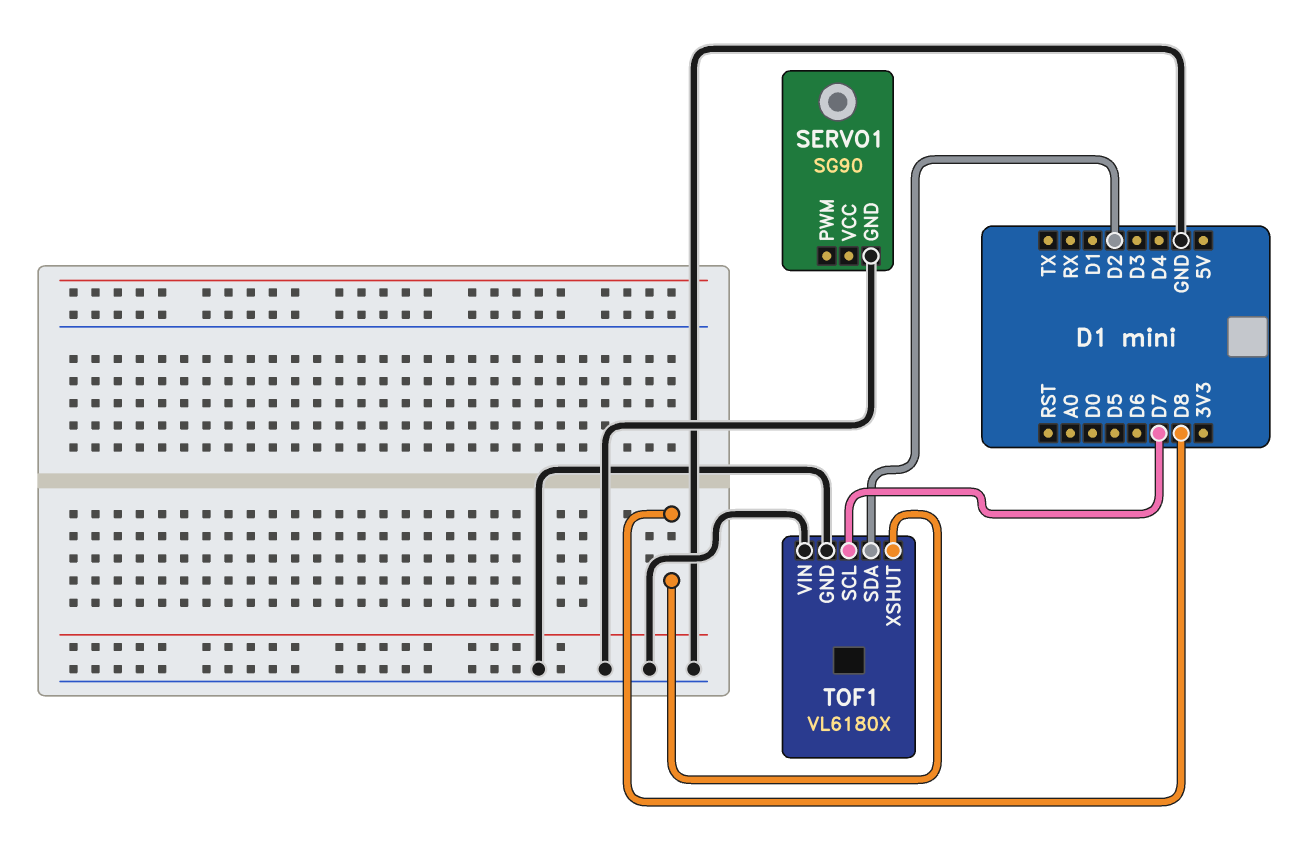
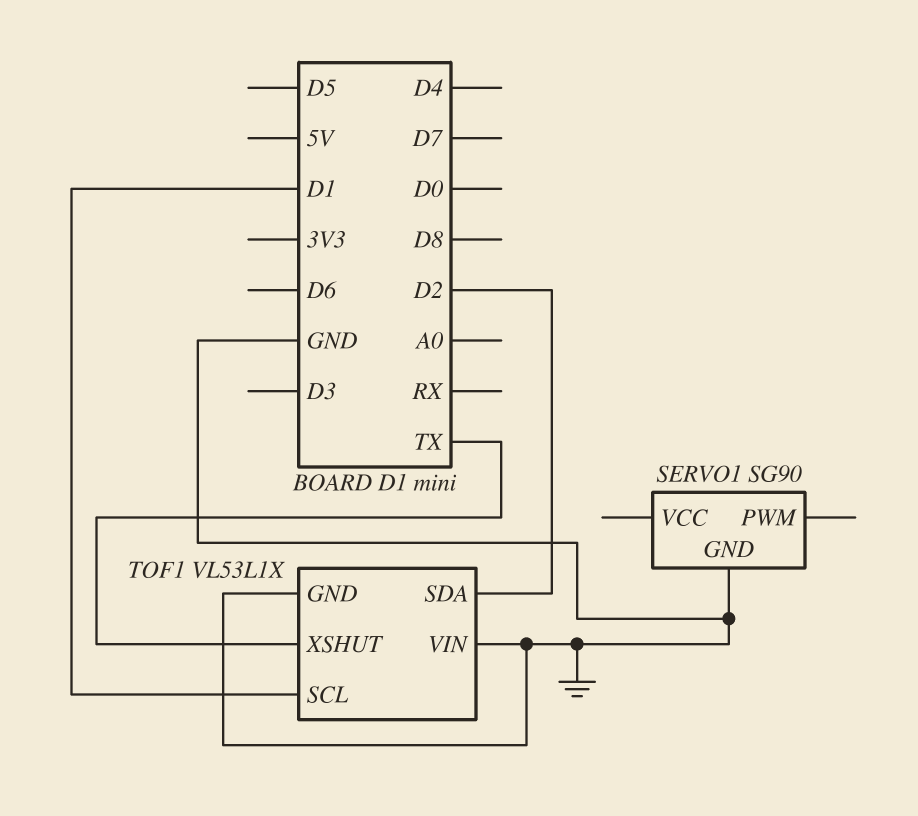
TOF1: VL6180X -> VL53L1X
TOF1 pin SCL: D7 -> D1
TOF1 pin XSHUT: D8 -> TX

